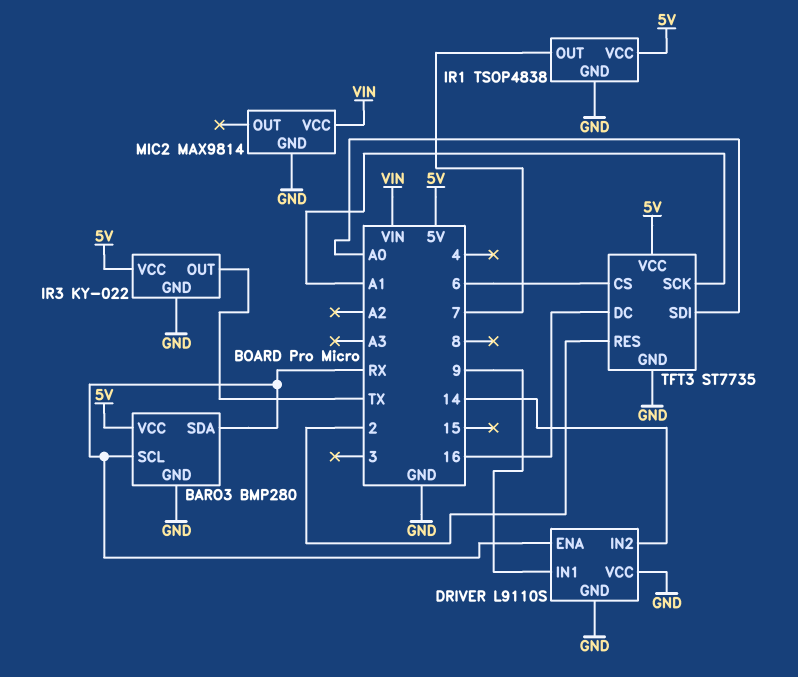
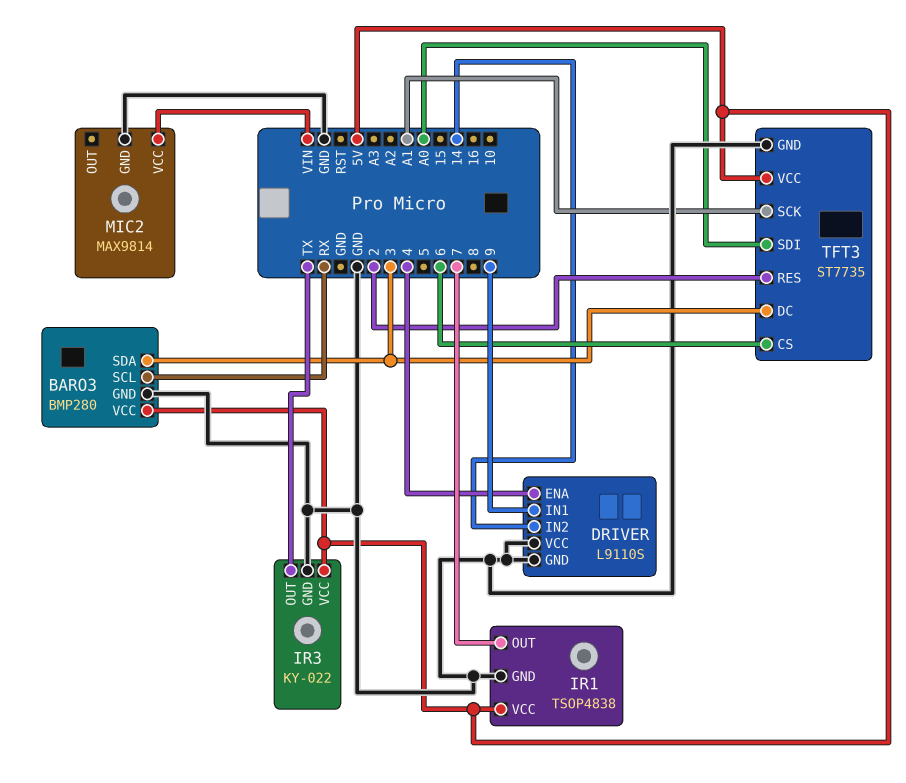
BARO3 pin SDA: RX -> 3
DRIVER pin ENA: RX -> 4
TFT3 pin DC: 16 -> 3

